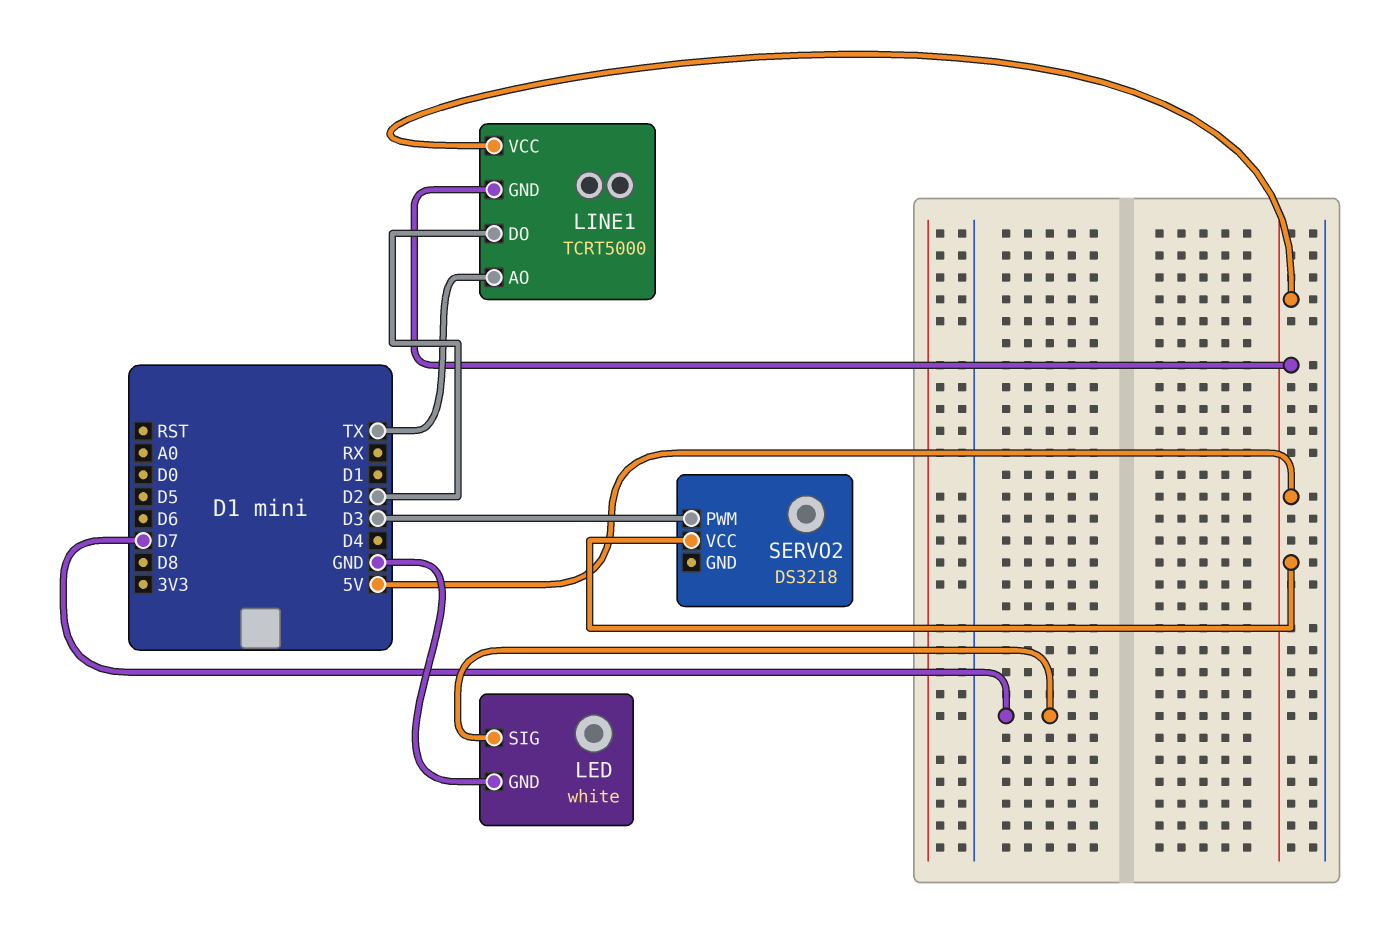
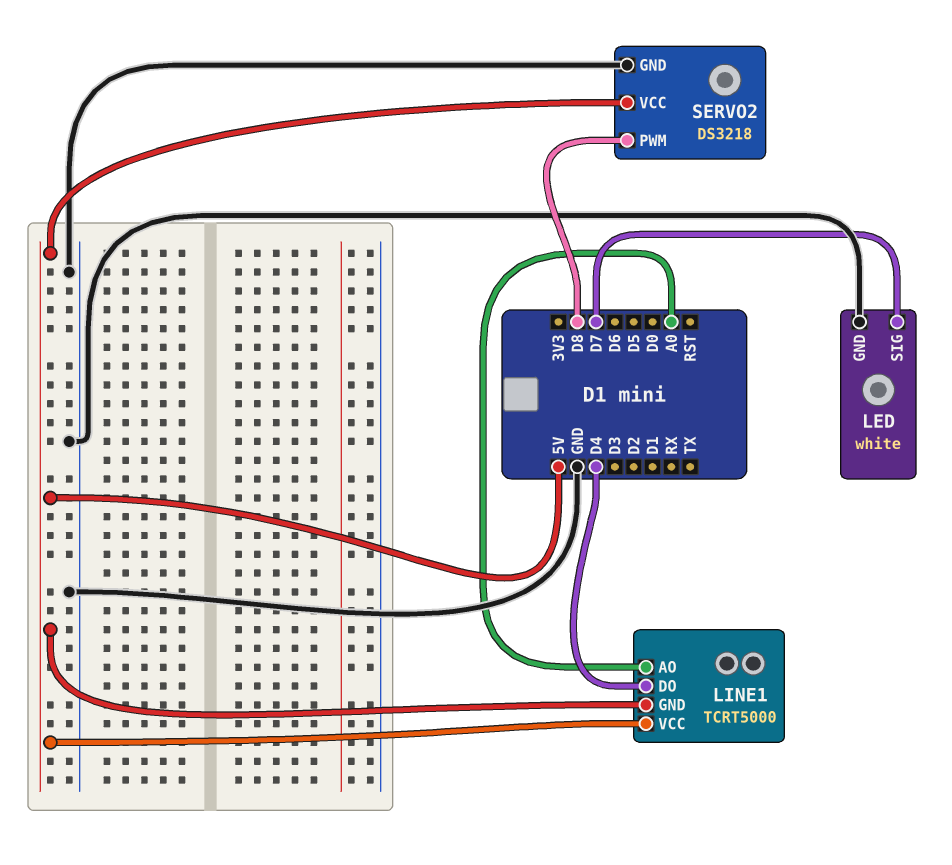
LINE1 pin AO: TX -> A0
LINE1 pin DO: D2 -> D4
SERVO2 pin GND: none -> GND
SERVO2 pin PWM: D3 -> D8

